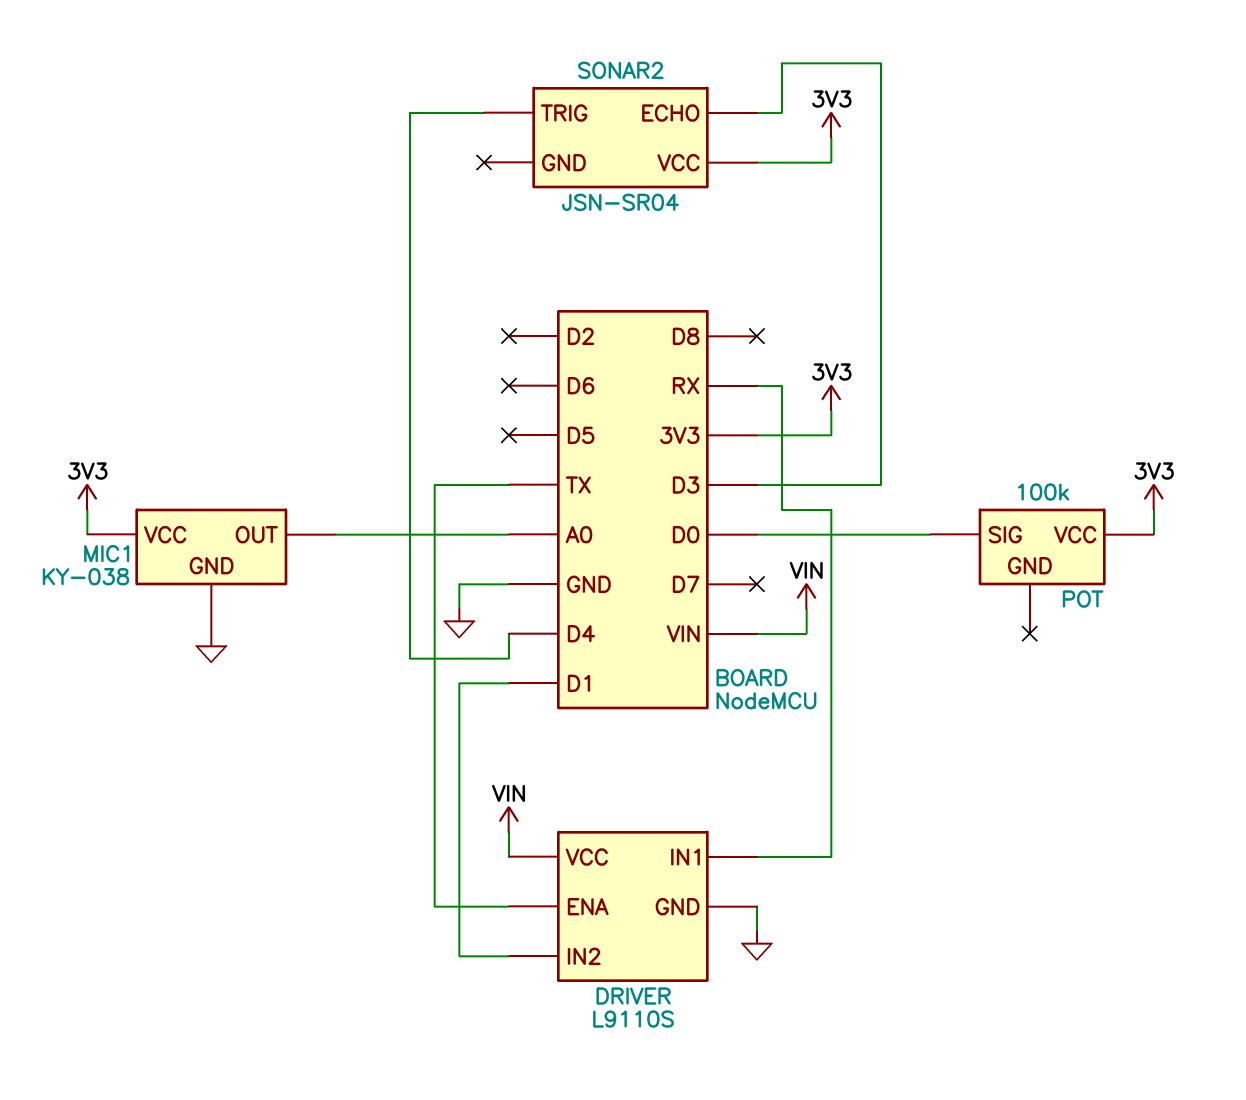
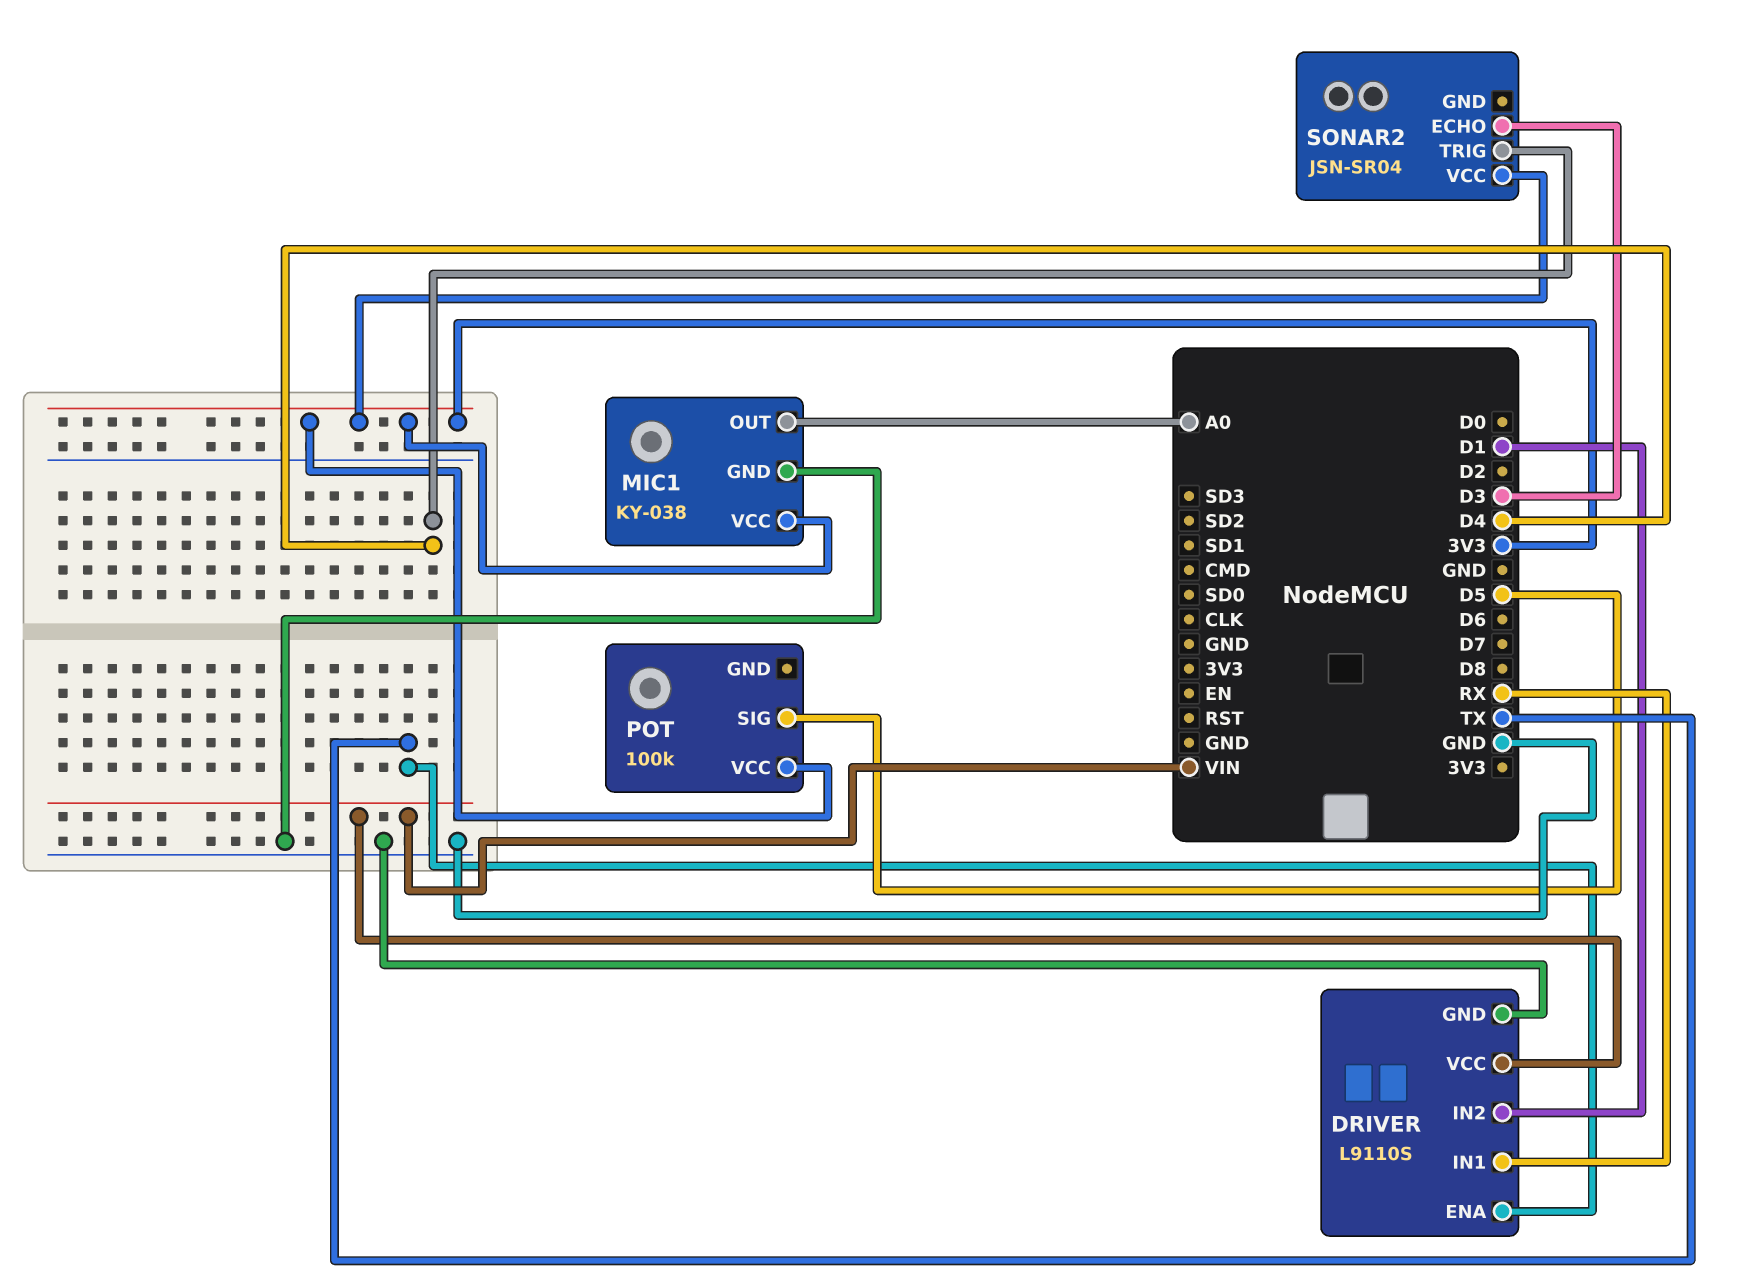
POT pin SIG: D0 -> D5

